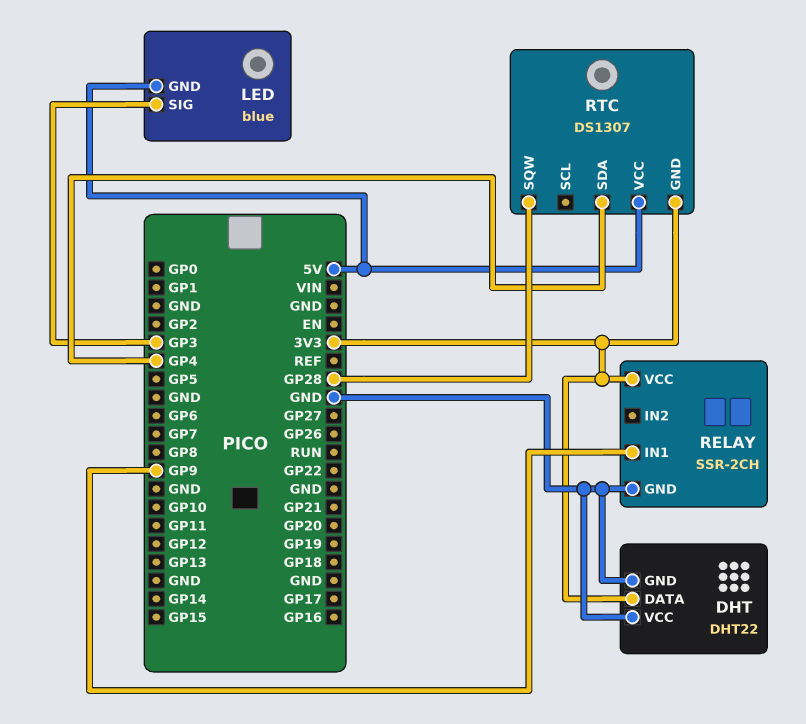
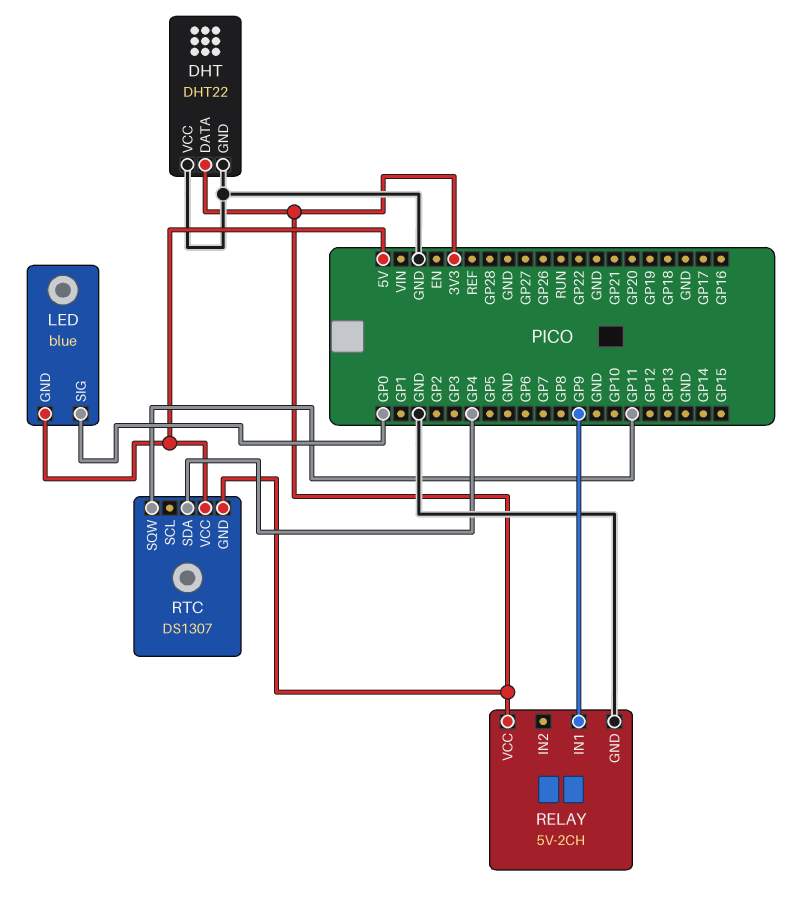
LED pin SIG: GP3 -> GP0
RELAY: SSR-2CH -> 5V-2CH
RTC pin SQW: GP28 -> GP11

